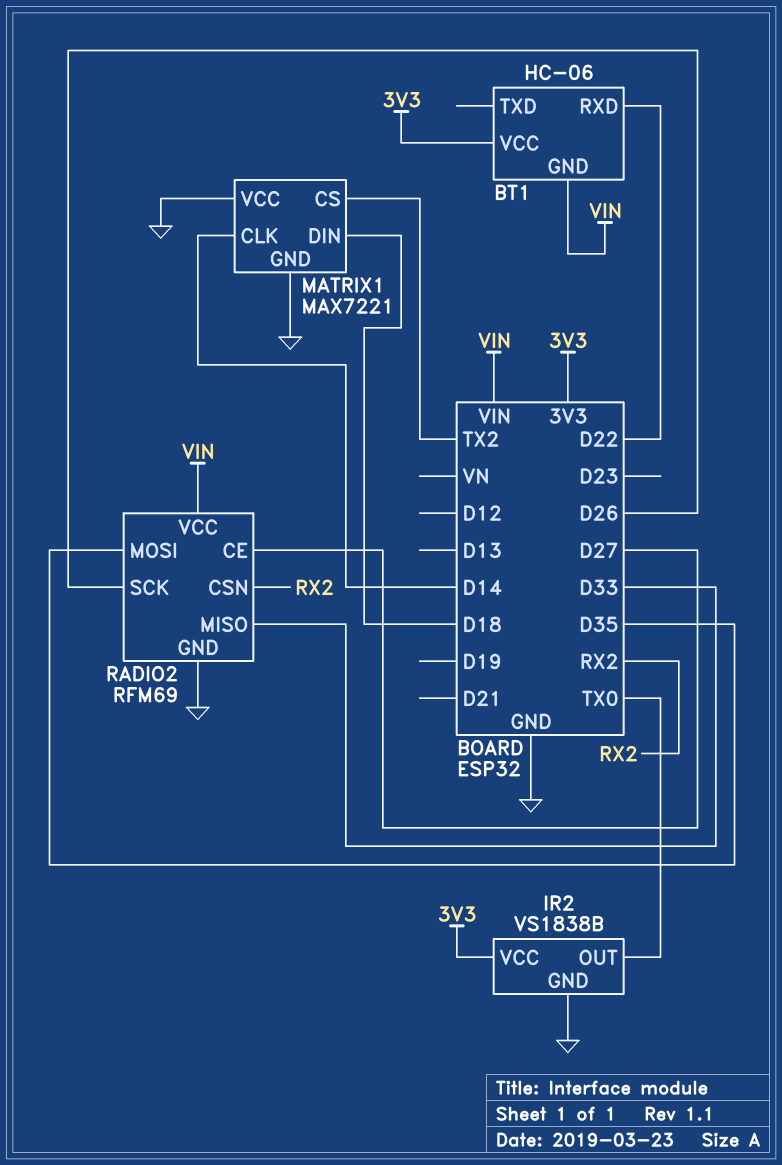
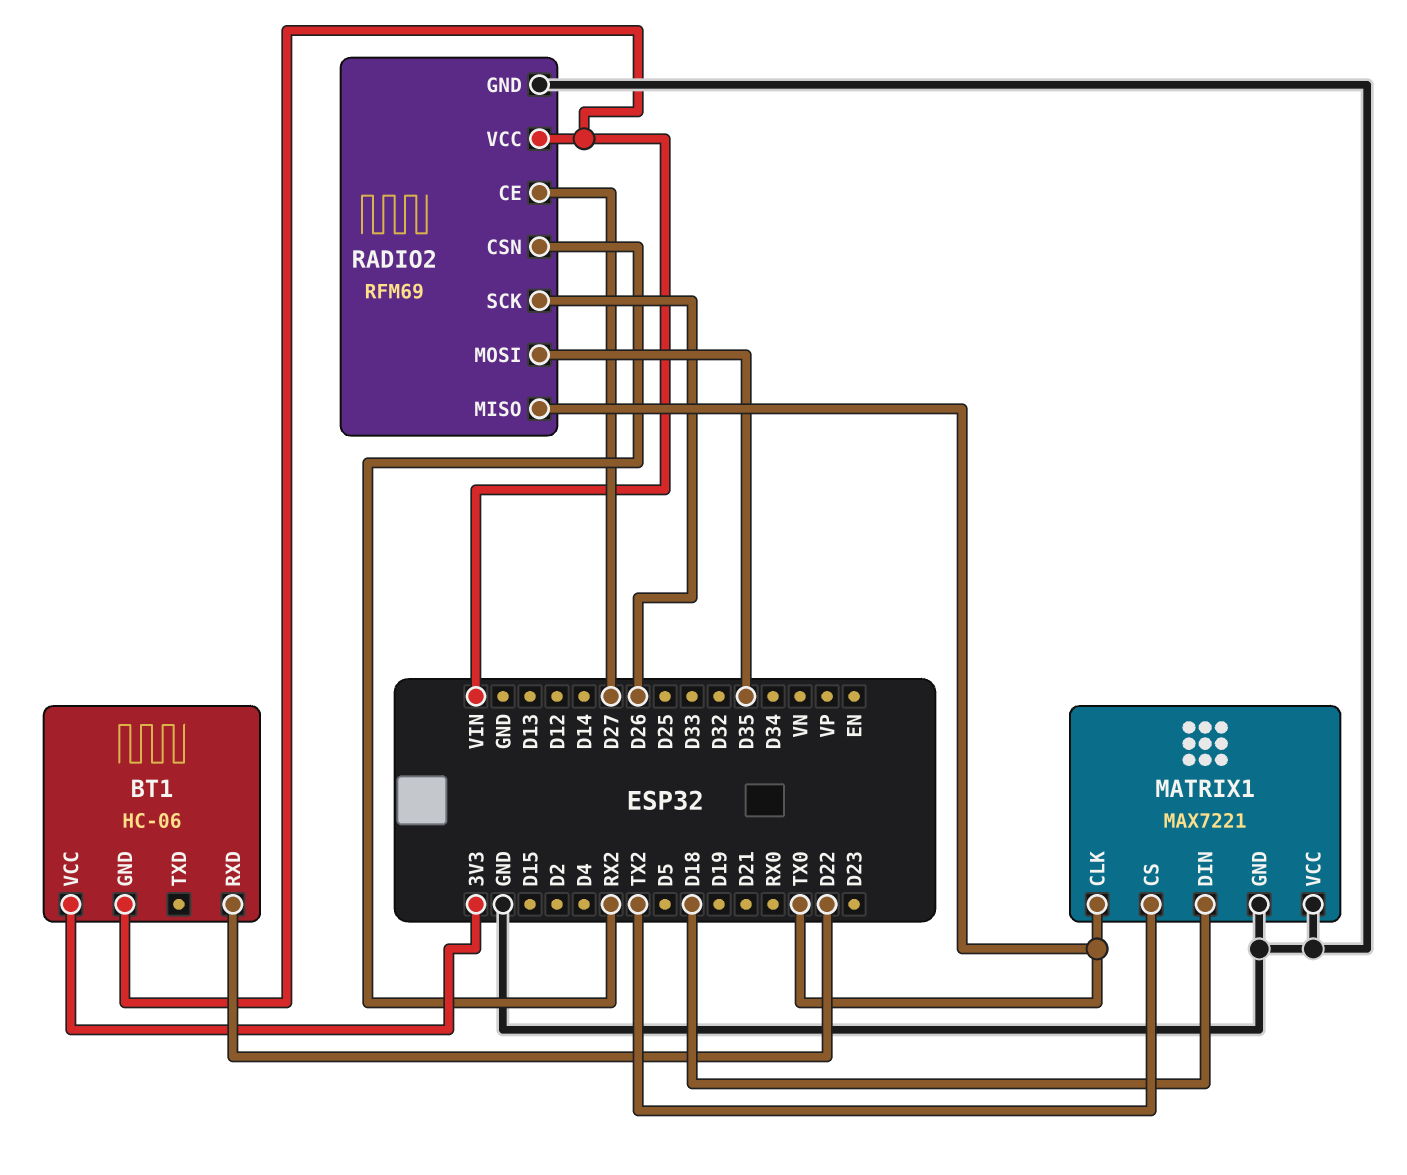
IR2: VS1838B -> none
IR2 pin GND: GND -> none
IR2 pin OUT: TX0 -> none
IR2 pin VCC: 3V3 -> none
MATRIX1 pin CLK: D14 -> TX0
RADIO2 pin MISO: D33 -> TX0

